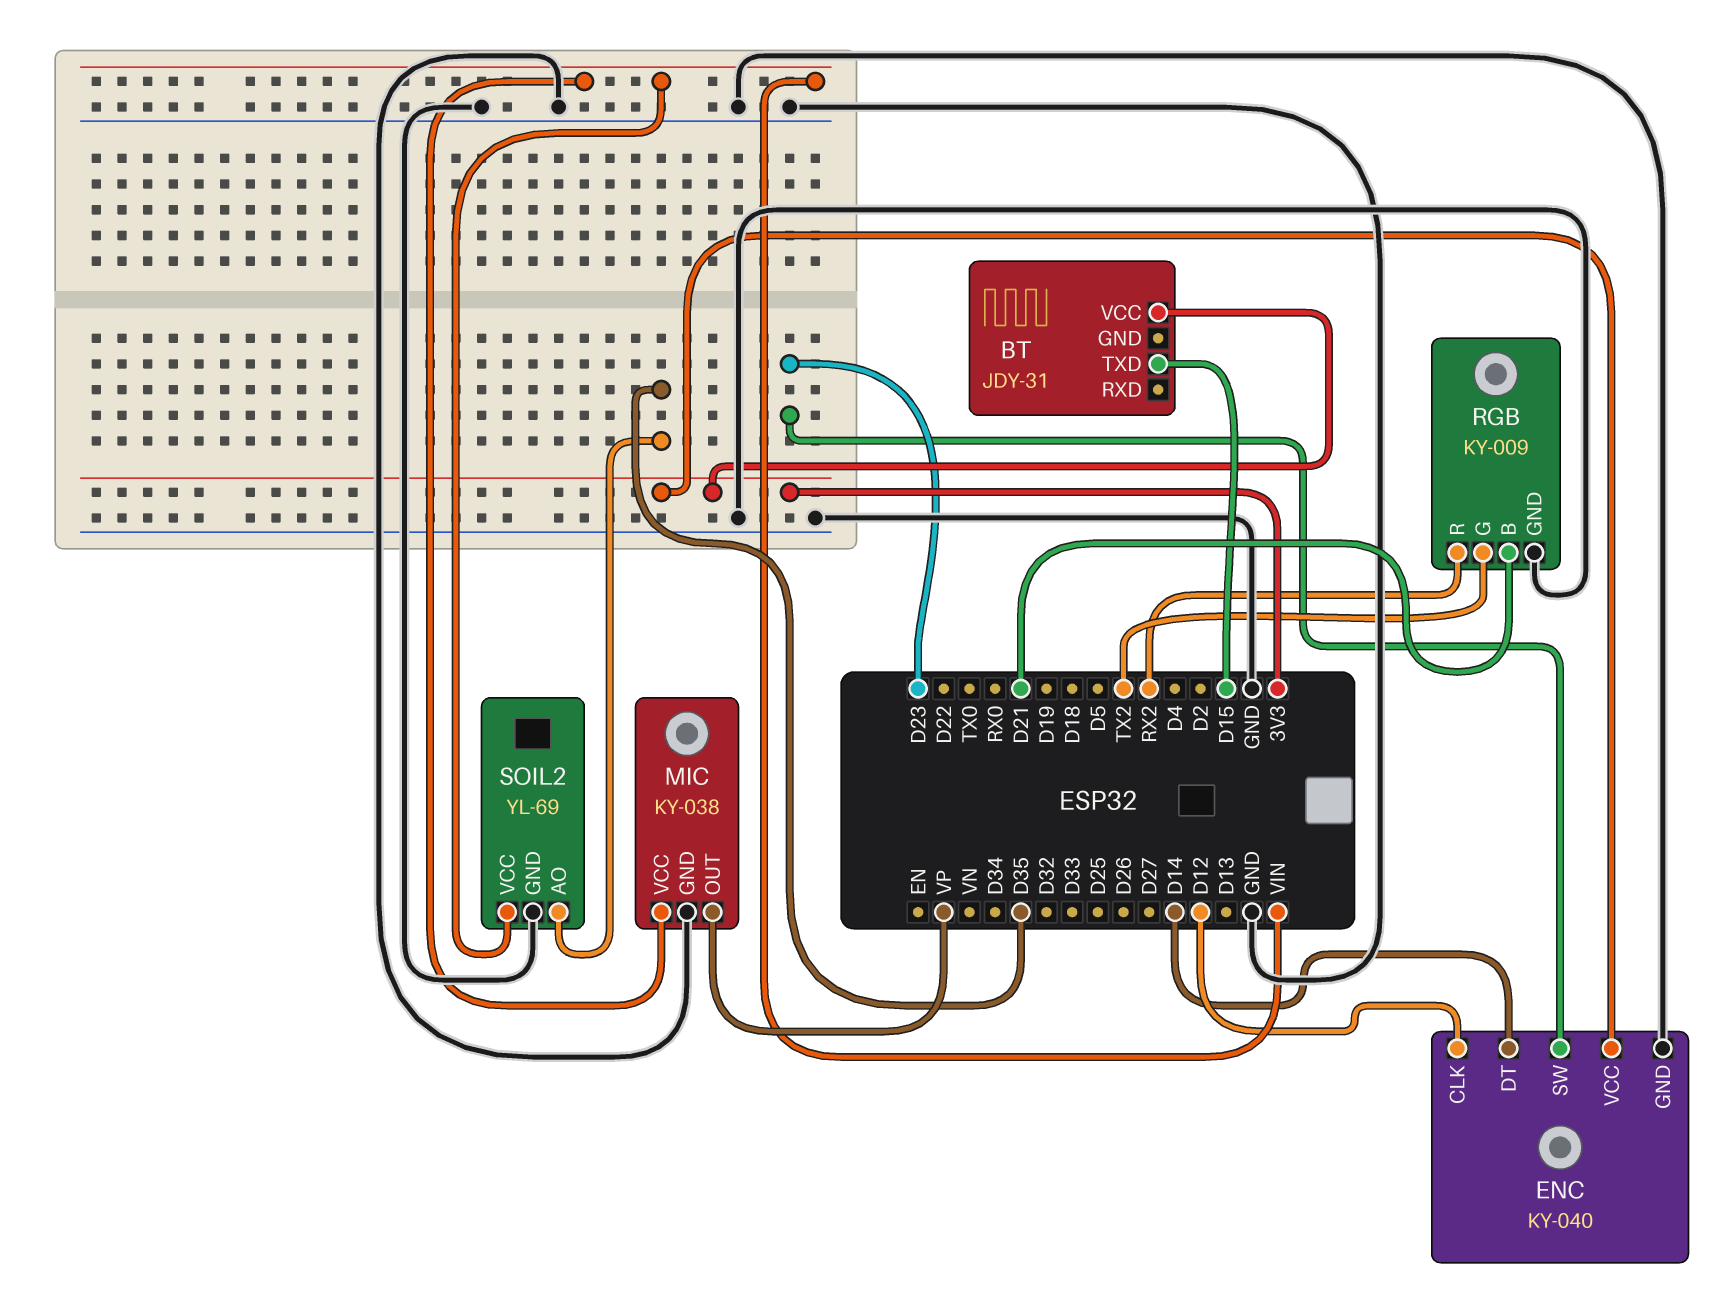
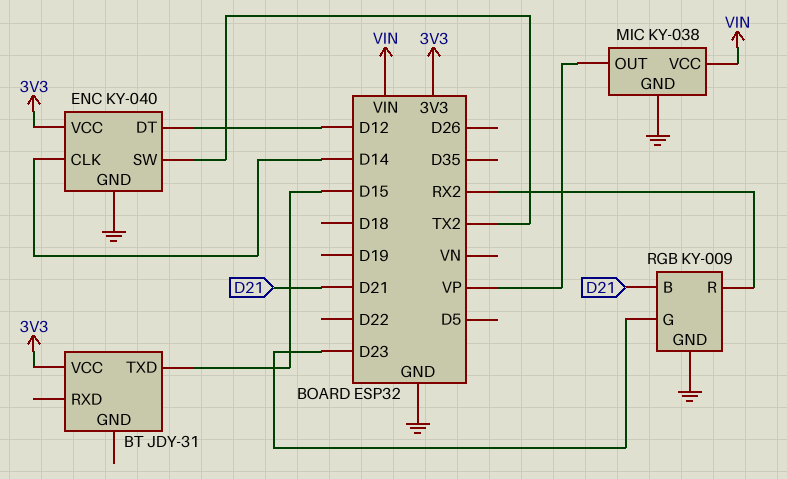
ENC pin CLK: D12 -> D14
ENC pin DT: D14 -> D12
ENC pin SW: D23 -> TX2
RGB pin G: TX2 -> D23
SOIL2: YL-69 -> none
SOIL2 pin AO: D35 -> none
SOIL2 pin GND: GND -> none
SOIL2 pin VCC: VIN -> none

